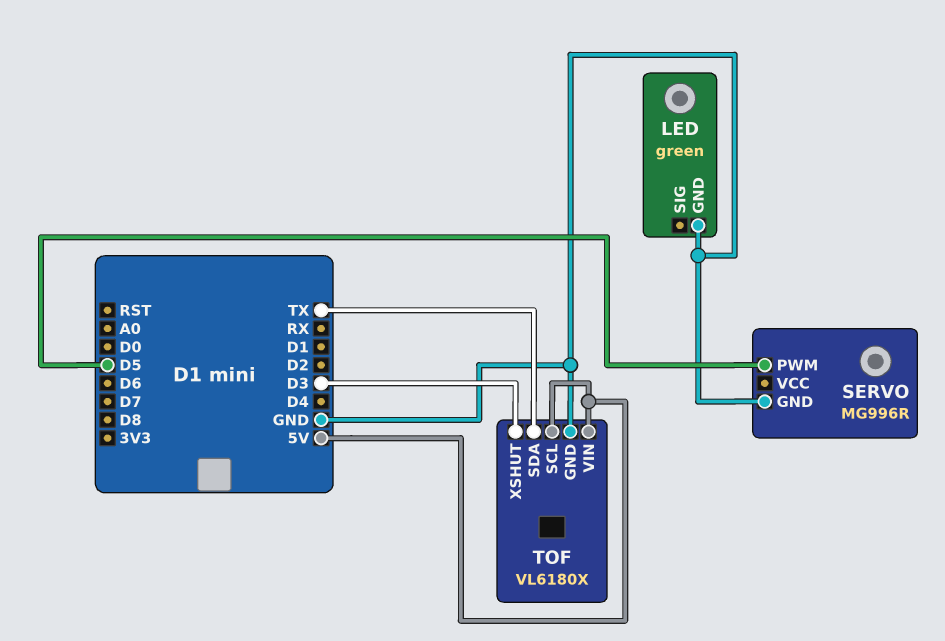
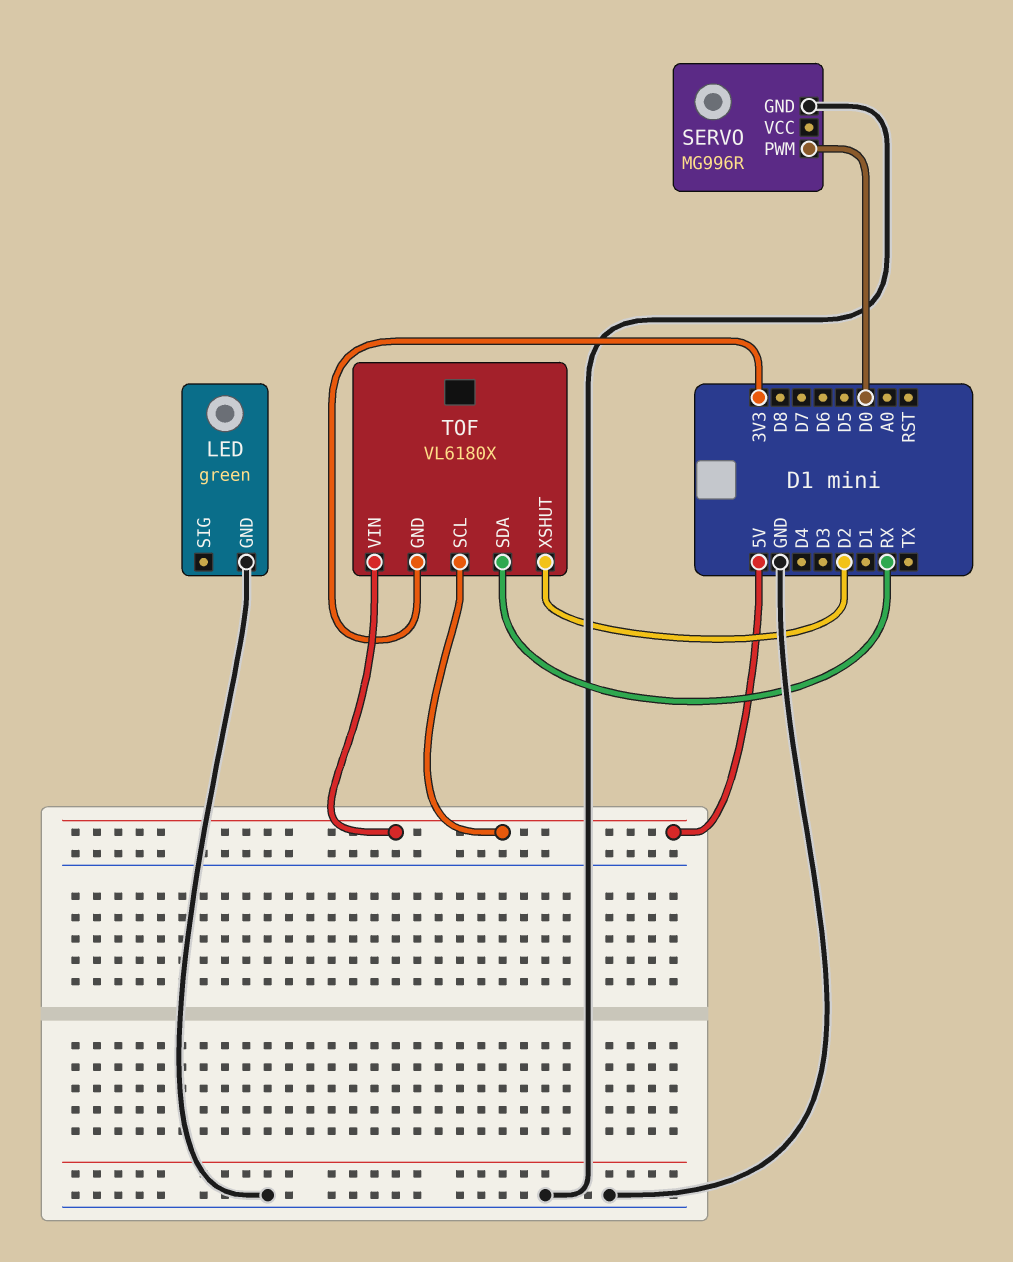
SERVO pin PWM: D5 -> D0
TOF pin GND: GND -> 3V3
TOF pin SDA: TX -> RX
TOF pin XSHUT: D3 -> D2

